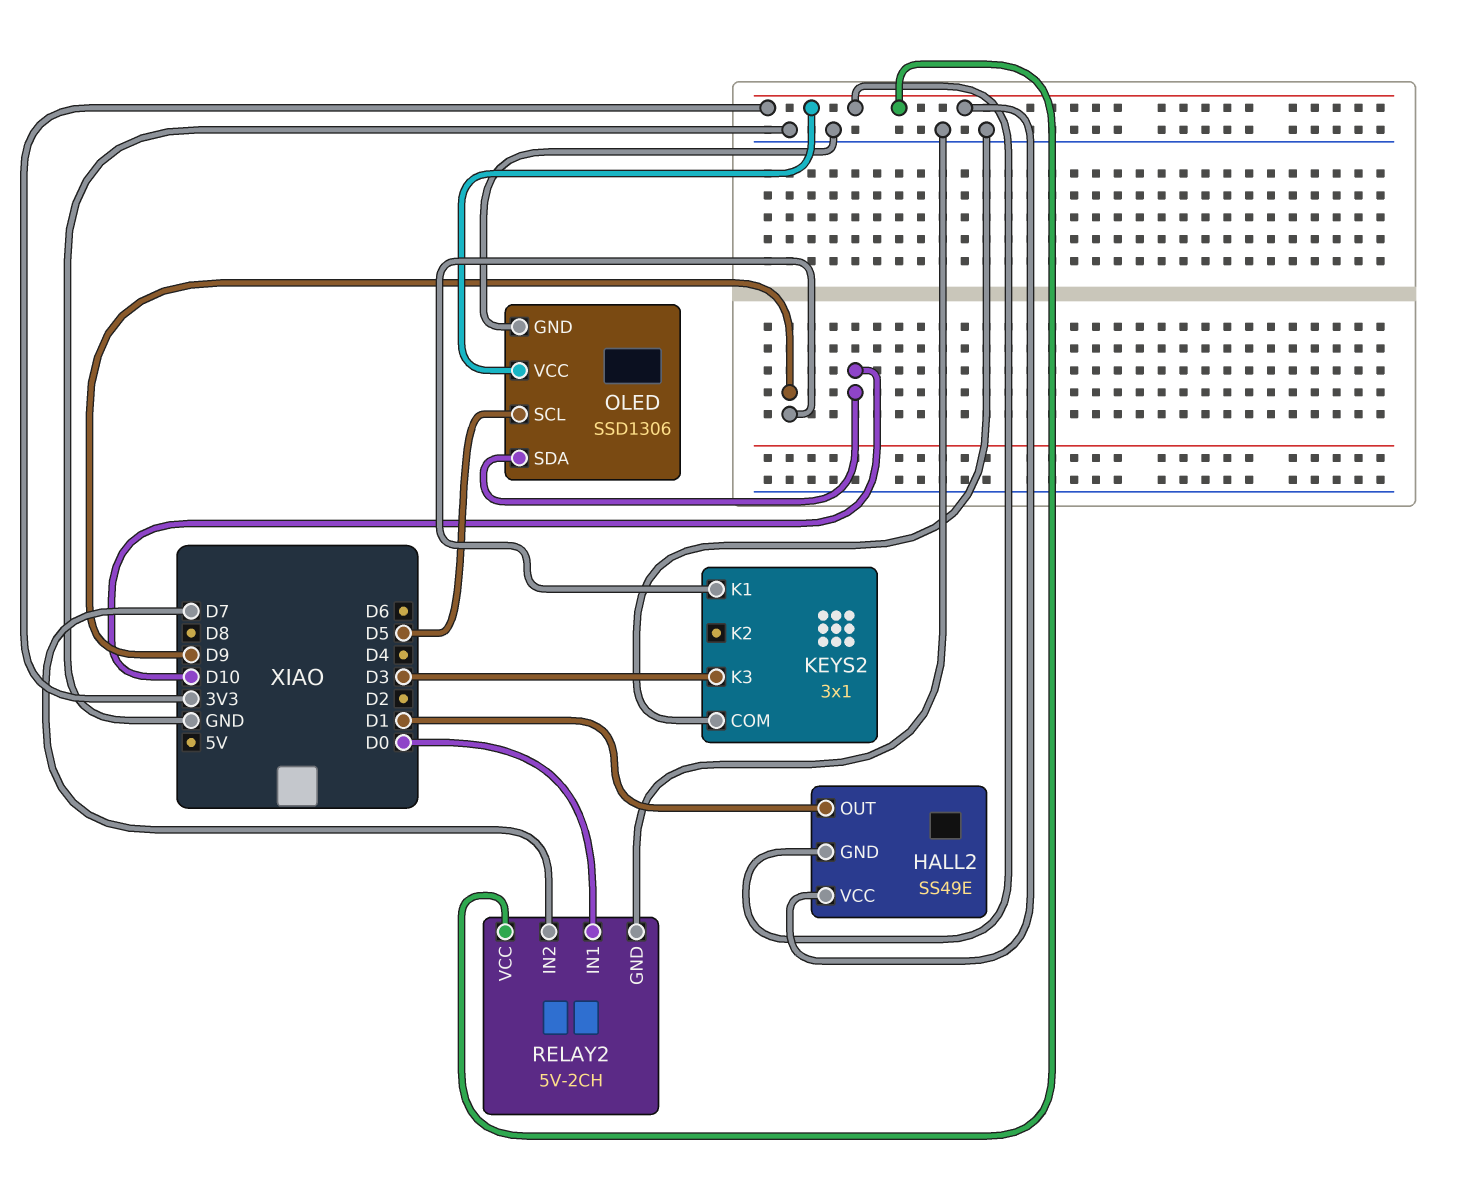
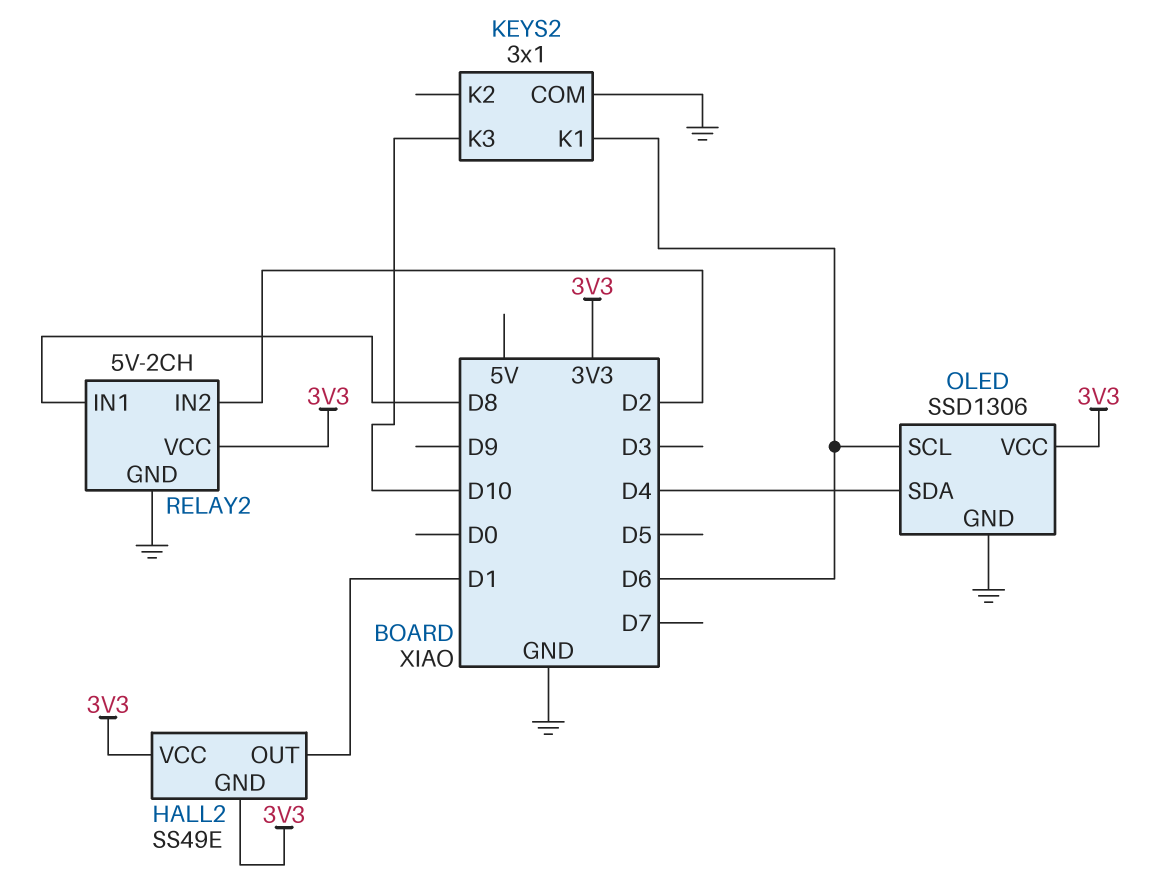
KEYS2 pin K1: D9 -> D6
KEYS2 pin K3: D3 -> D10
OLED pin SCL: D5 -> D6
OLED pin SDA: D10 -> D4
RELAY2 pin IN1: D0 -> D8
RELAY2 pin IN2: D7 -> D2

